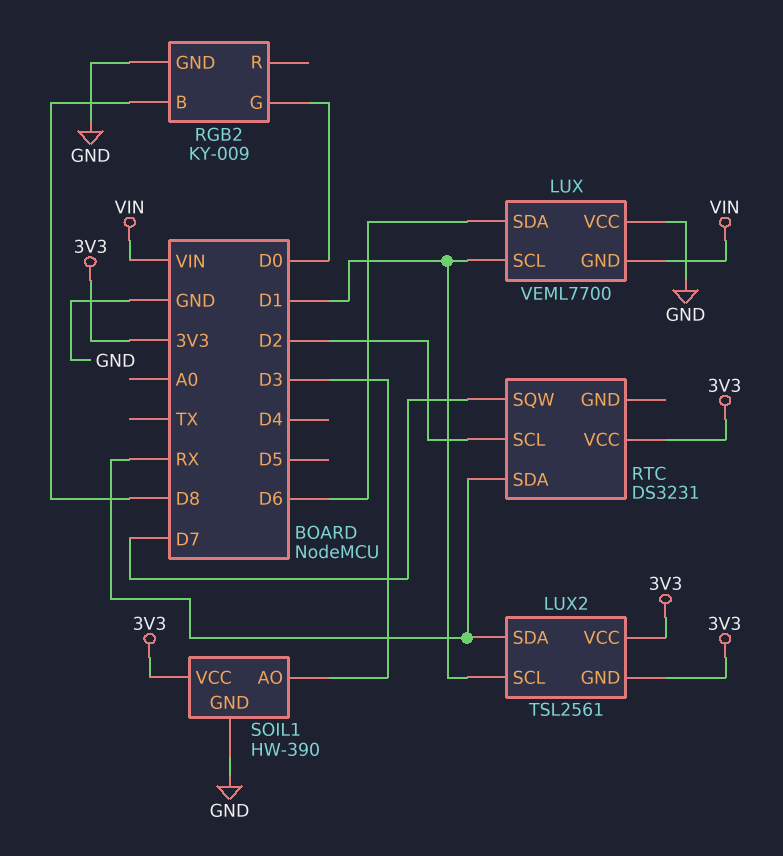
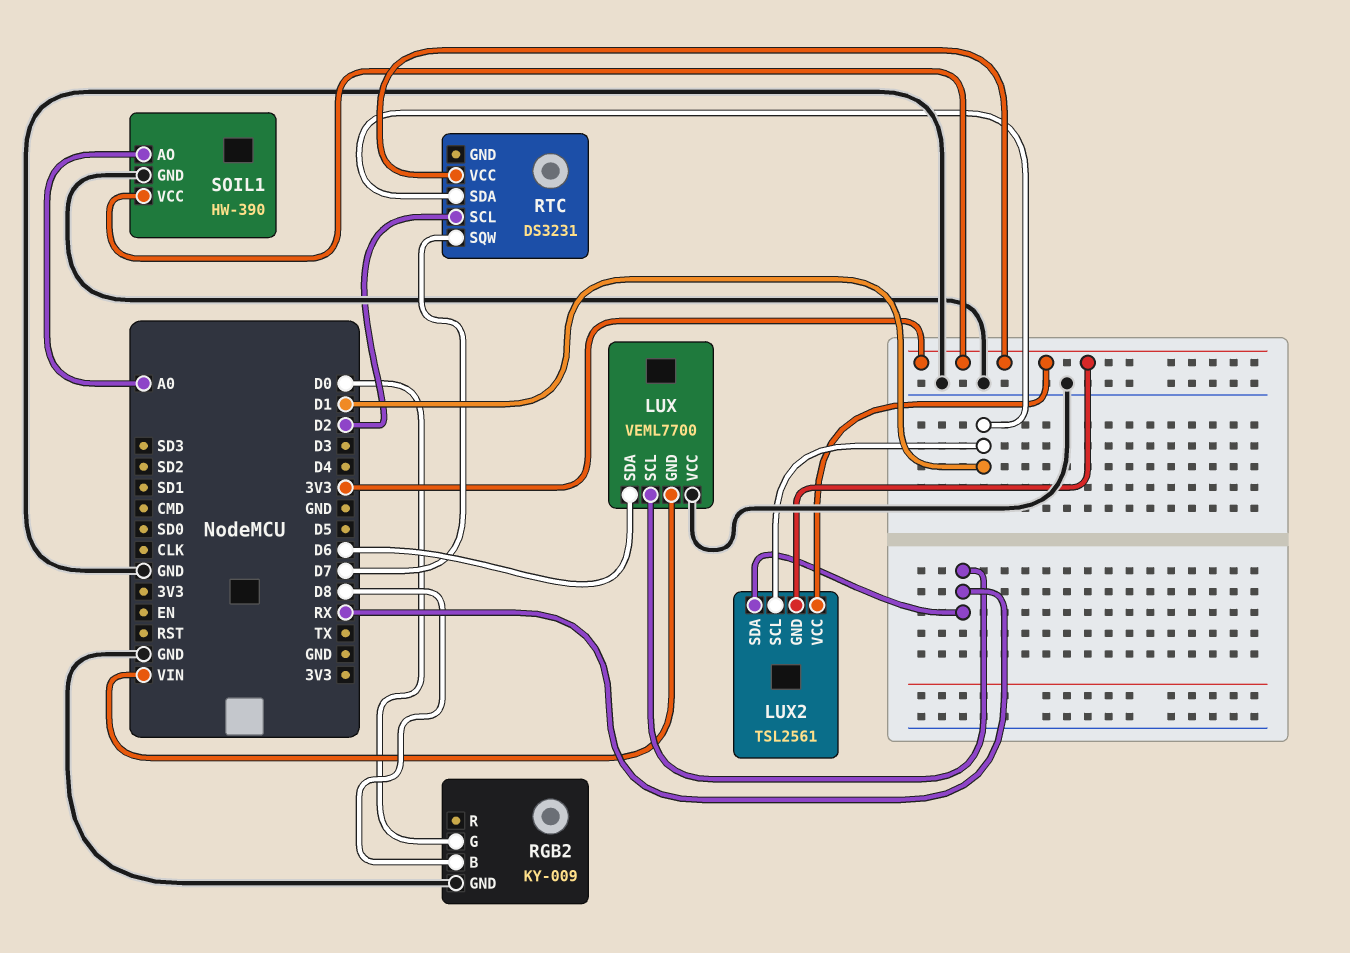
LUX pin SCL: D1 -> RX
RTC pin SDA: RX -> D1
SOIL1 pin AO: D3 -> A0

